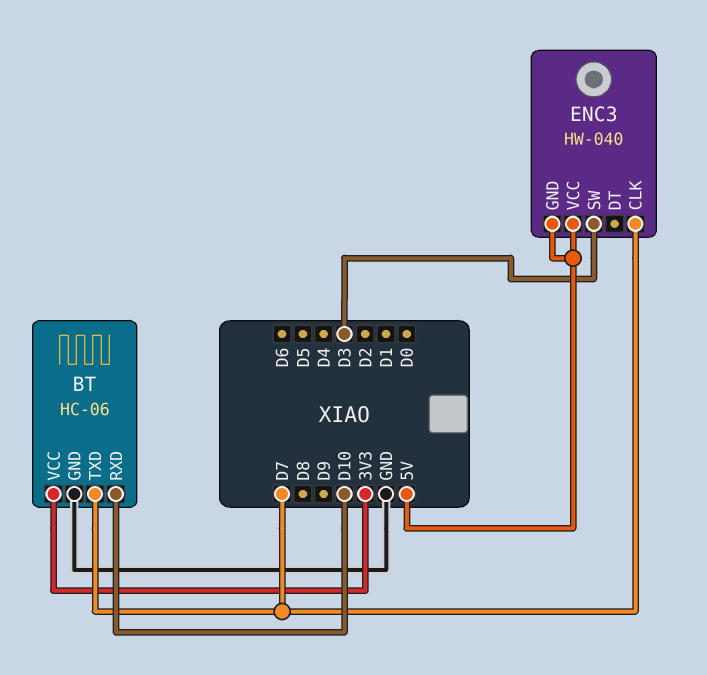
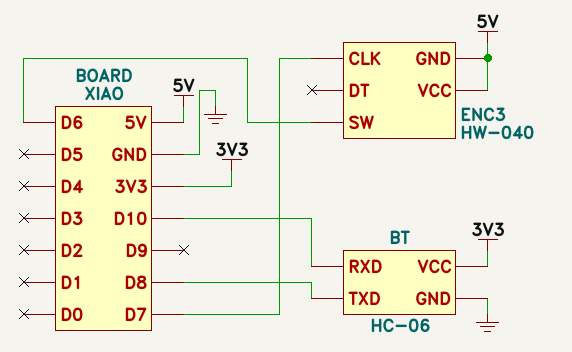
BT pin TXD: D7 -> D8
ENC3 pin SW: D3 -> D6

